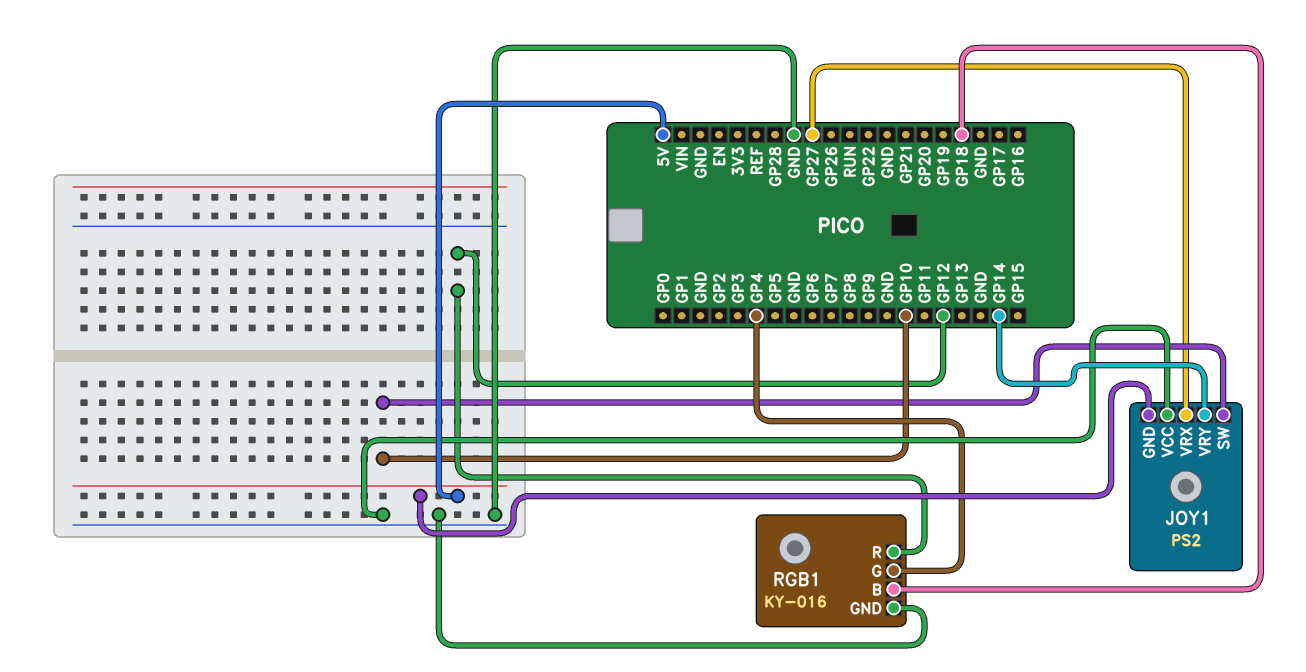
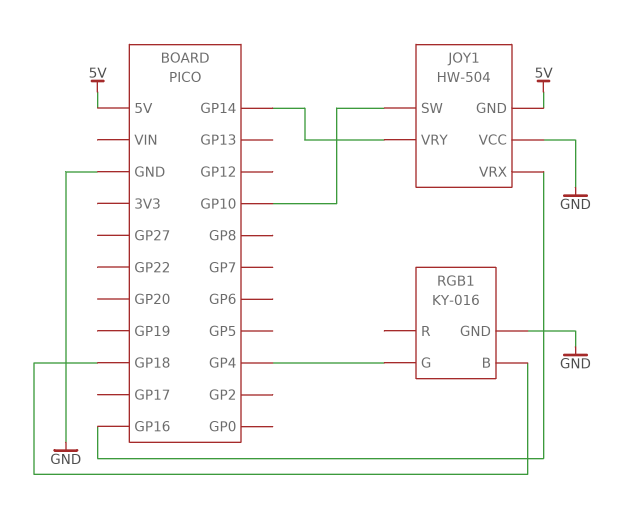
JOY1: PS2 -> HW-504
JOY1 pin VRX: GP27 -> GP16
RGB1 pin R: GP12 -> none

